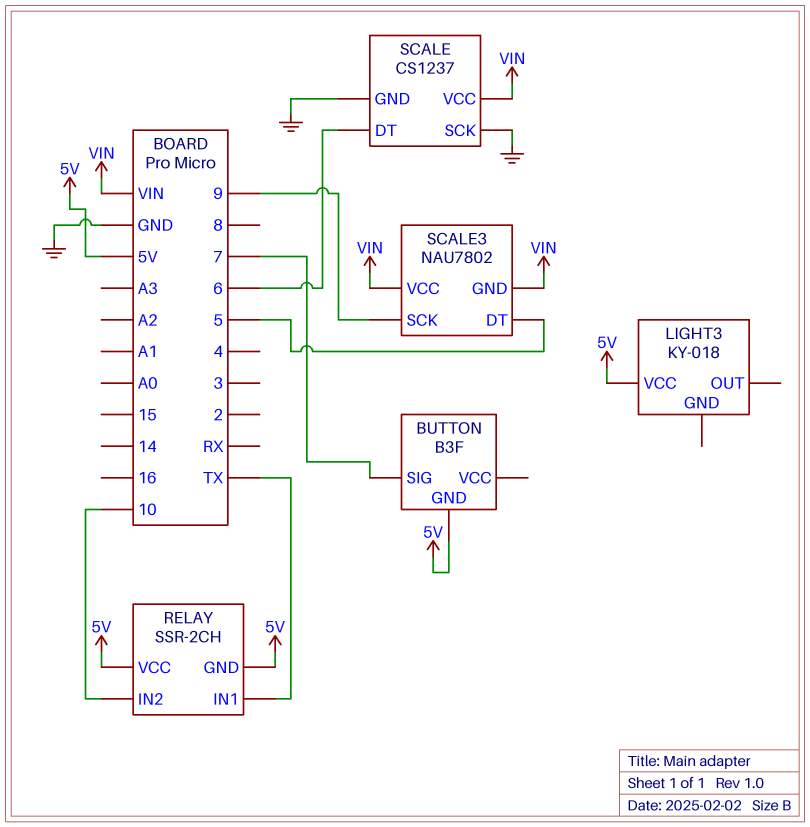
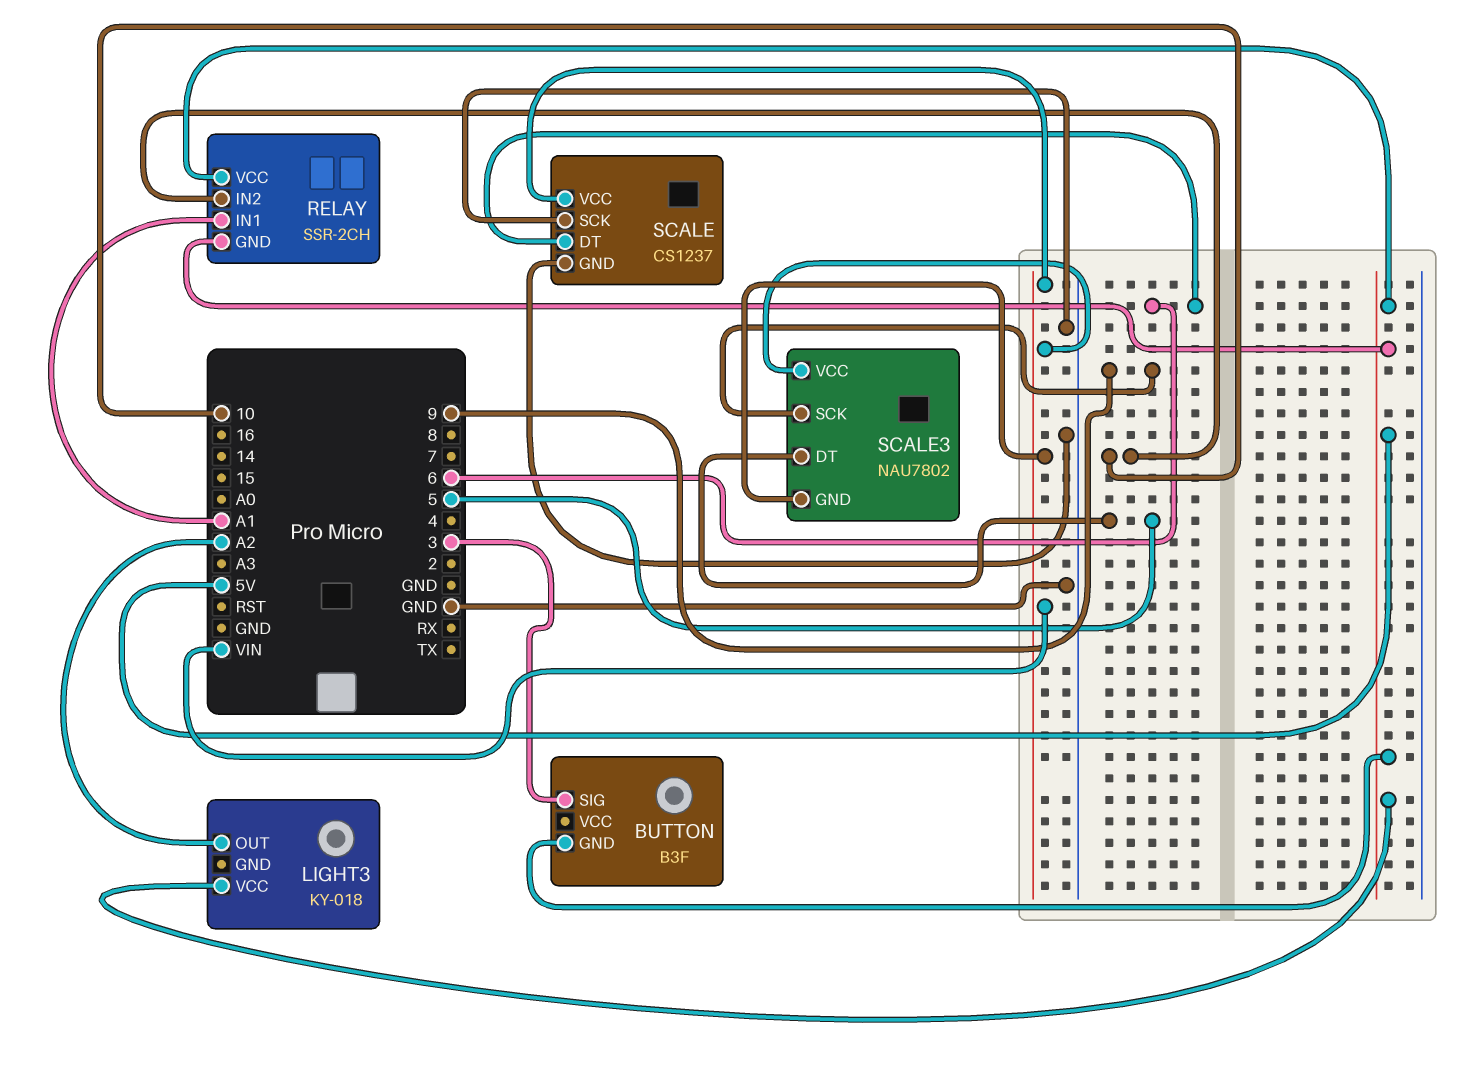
BUTTON pin SIG: 7 -> 3
LIGHT3 pin OUT: none -> A2
RELAY pin IN1: TX -> A1

